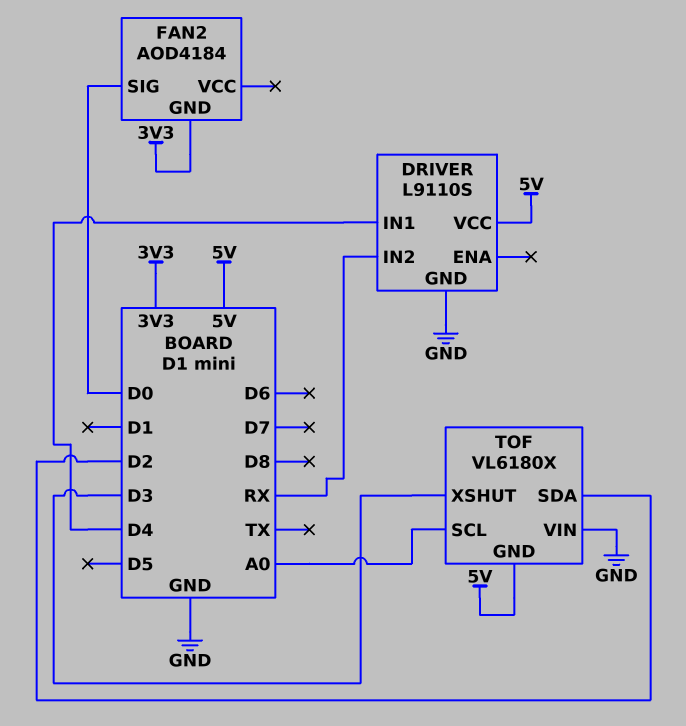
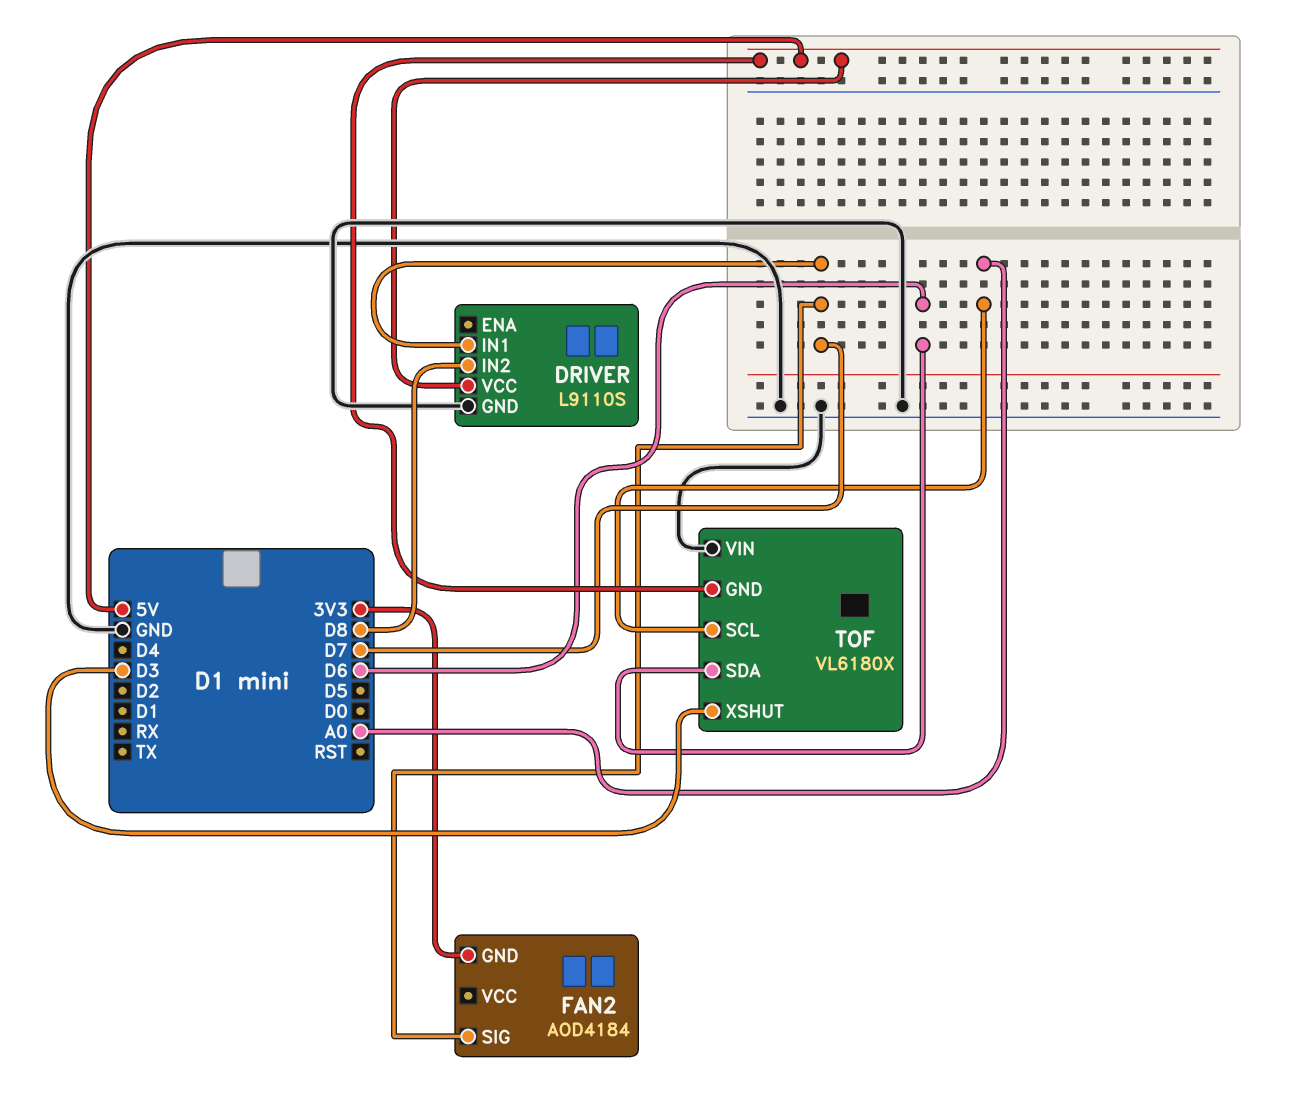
DRIVER pin IN1: D4 -> D7
DRIVER pin IN2: RX -> D8
FAN2 pin SIG: D0 -> D7
TOF pin SDA: D2 -> D6

